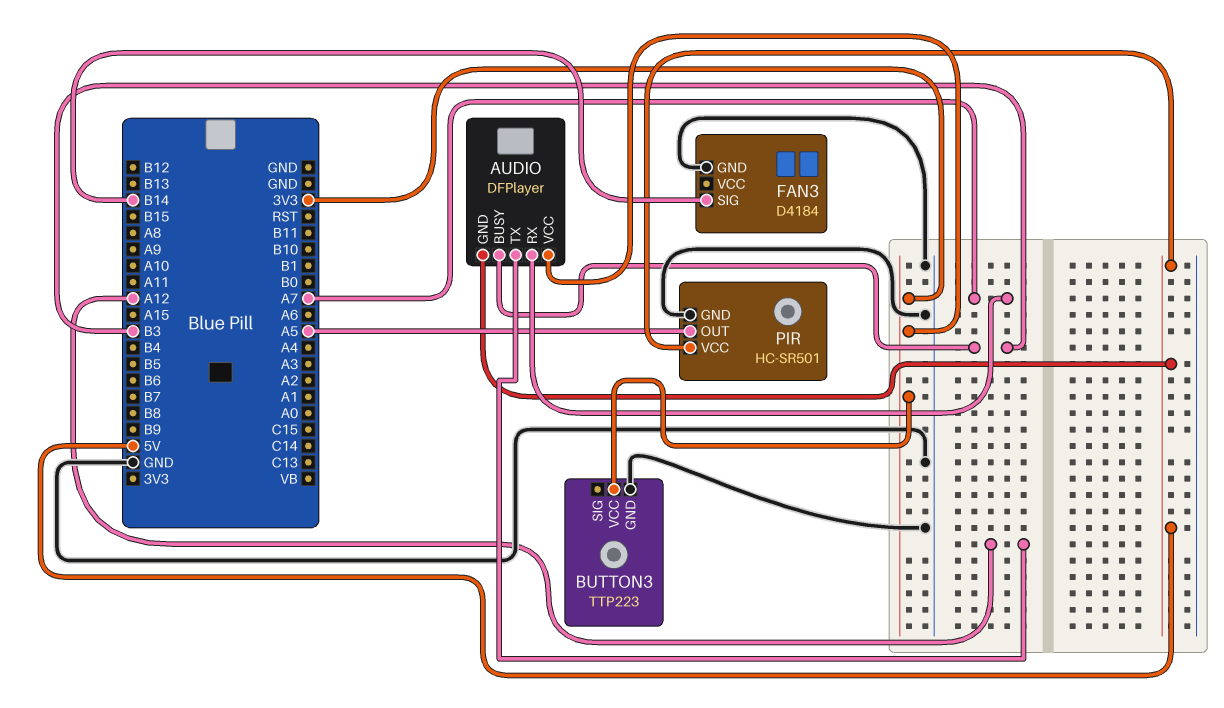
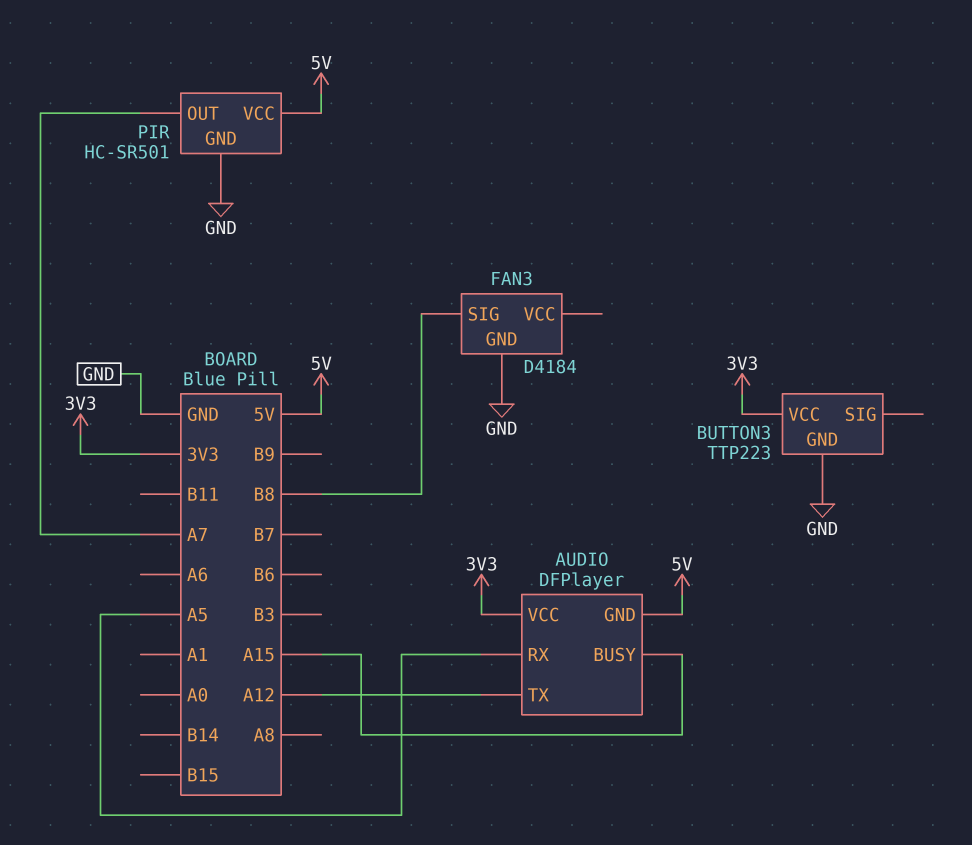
AUDIO pin BUSY: B3 -> A15
AUDIO pin RX: A7 -> A5
FAN3 pin SIG: B14 -> B8
PIR pin OUT: A5 -> A7

